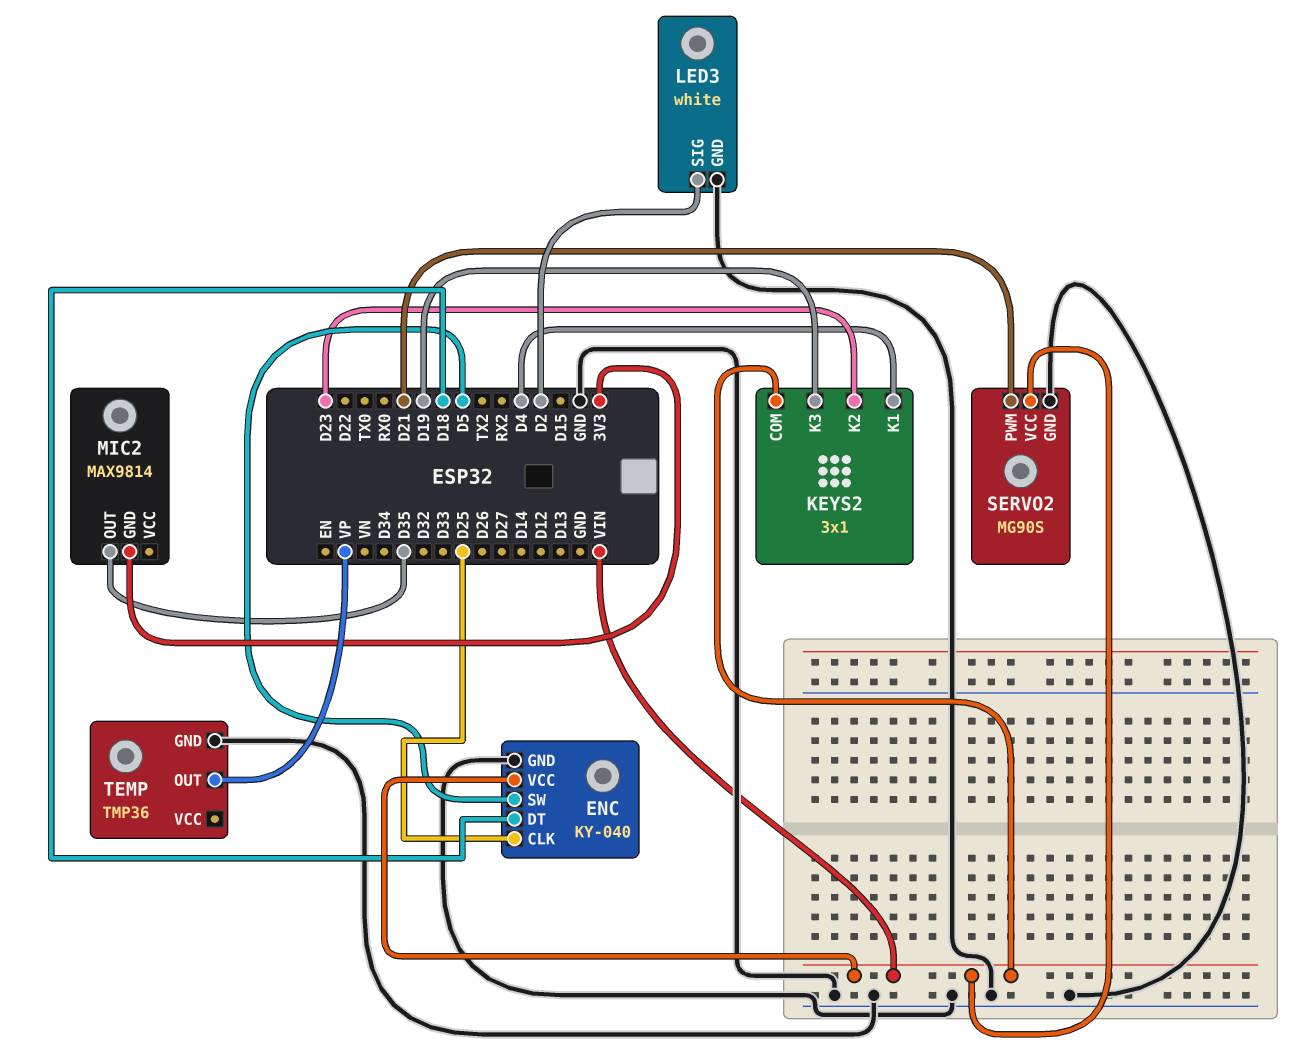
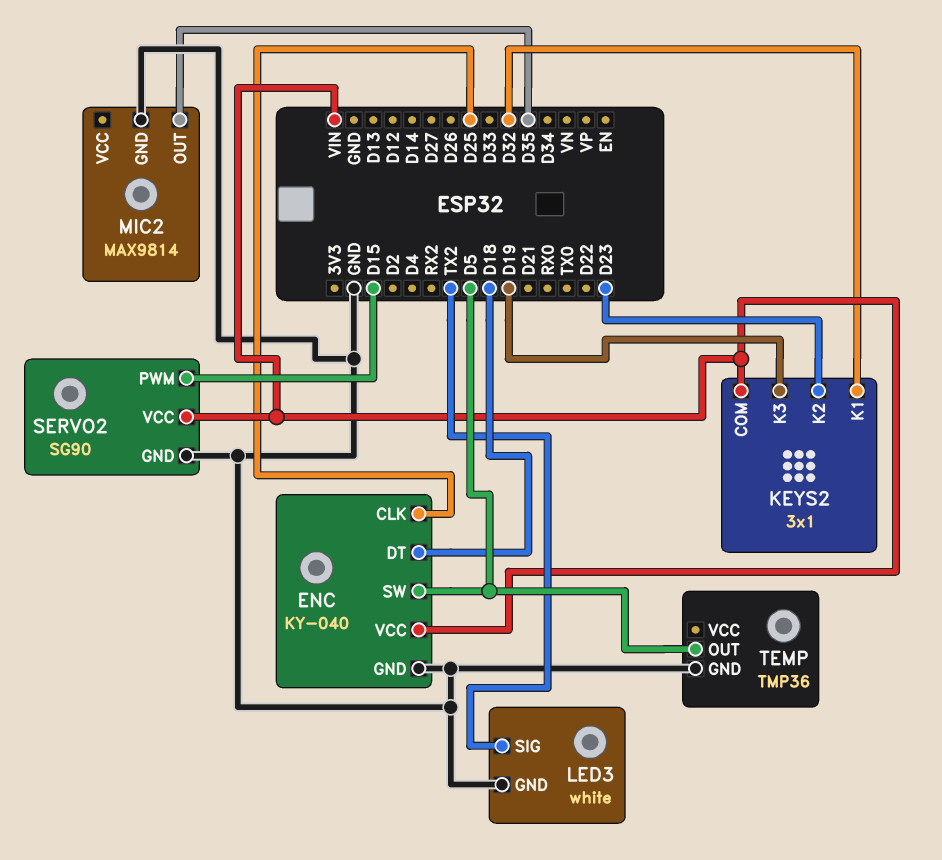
KEYS2 pin K1: D4 -> D32
LED3 pin SIG: D2 -> TX2
MIC2 pin GND: 3V3 -> GND
SERVO2: MG90S -> SG90
SERVO2 pin PWM: D21 -> D15
TEMP pin OUT: VP -> D5

